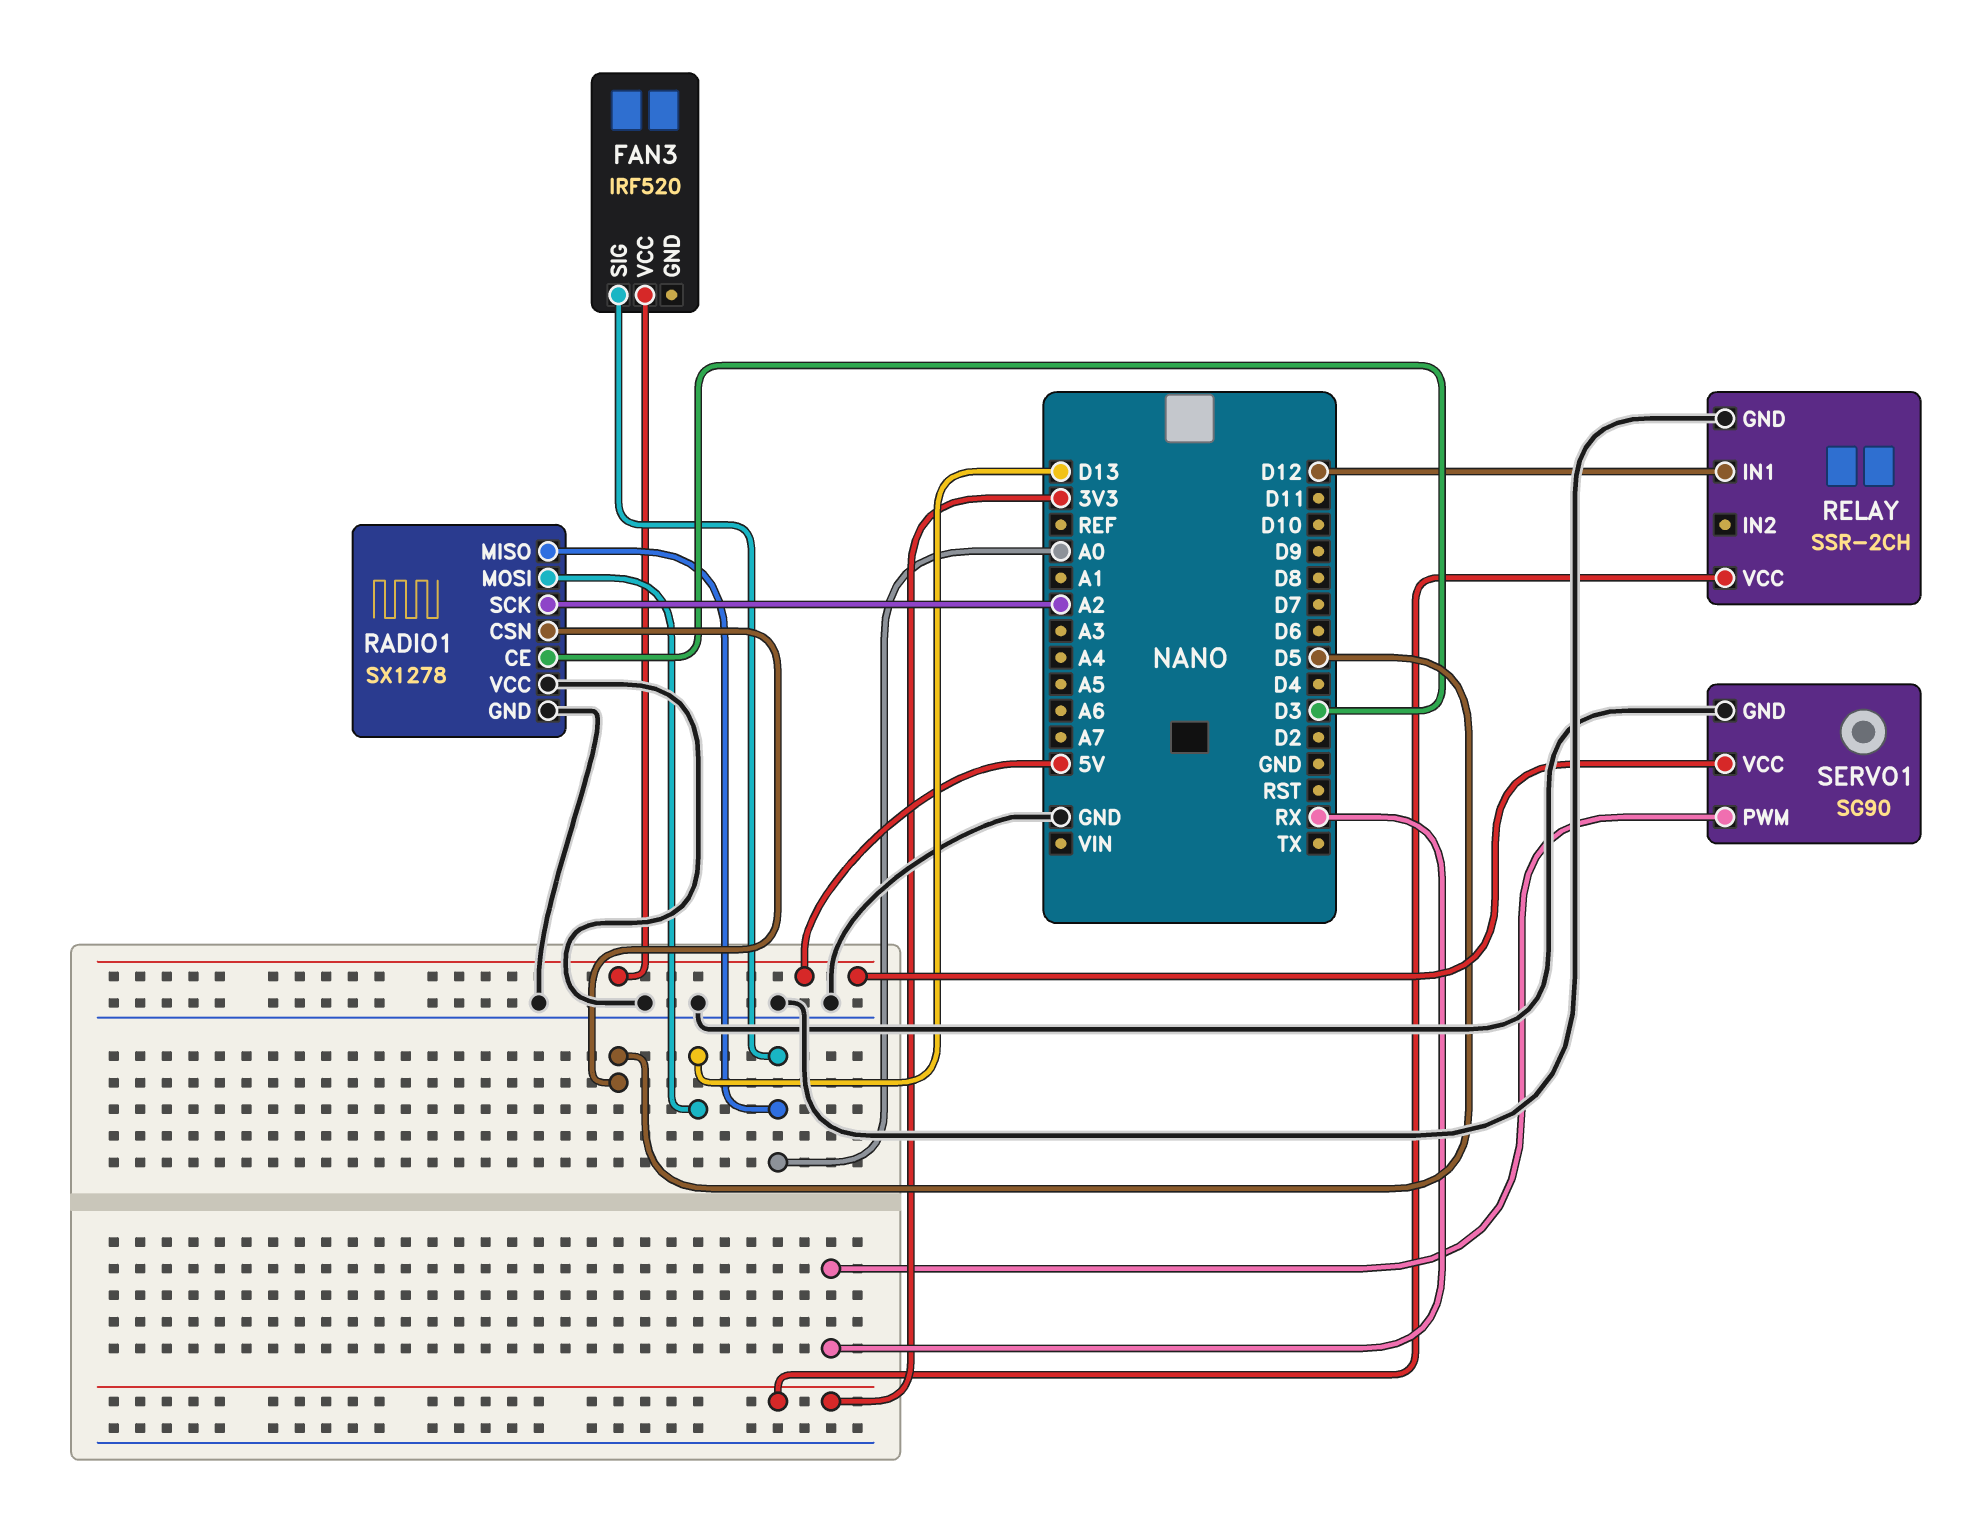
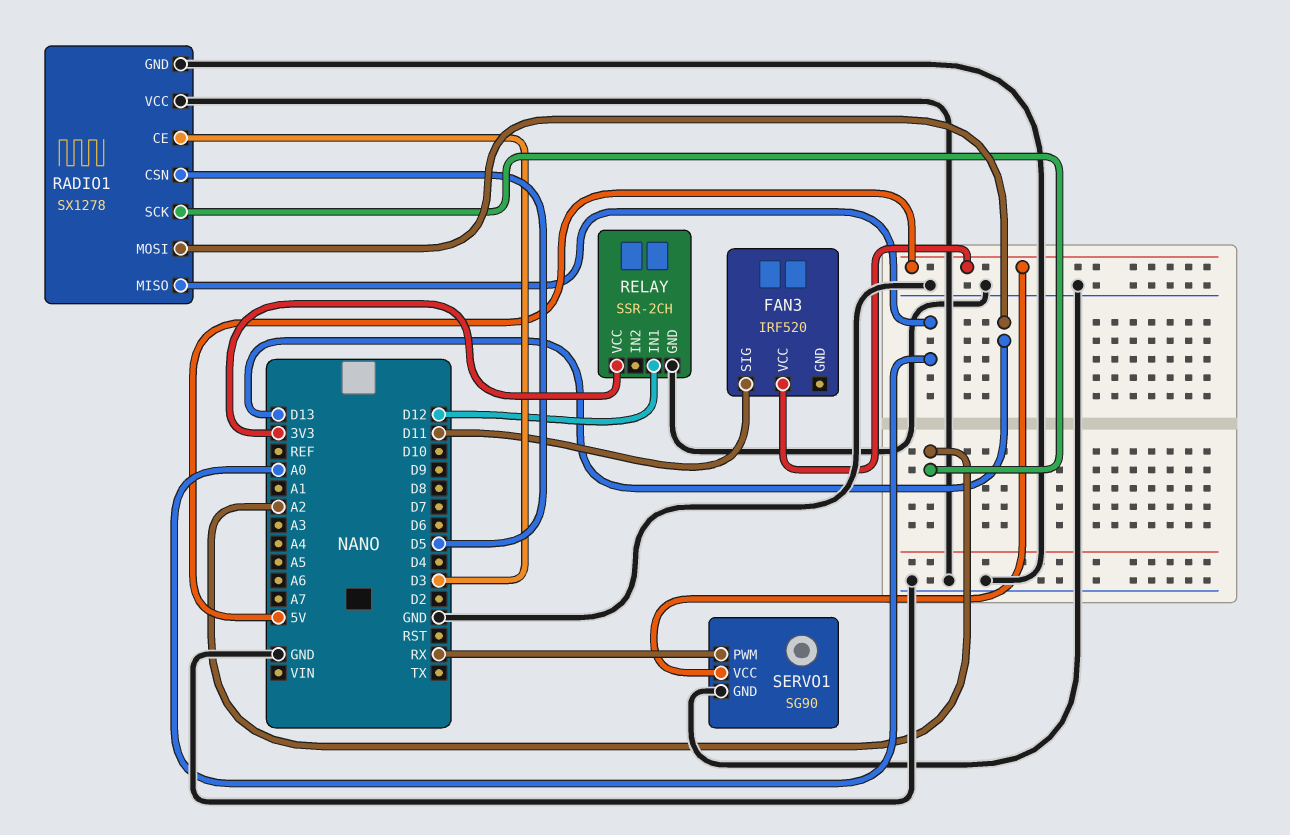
FAN3 pin SIG: A0 -> D11

